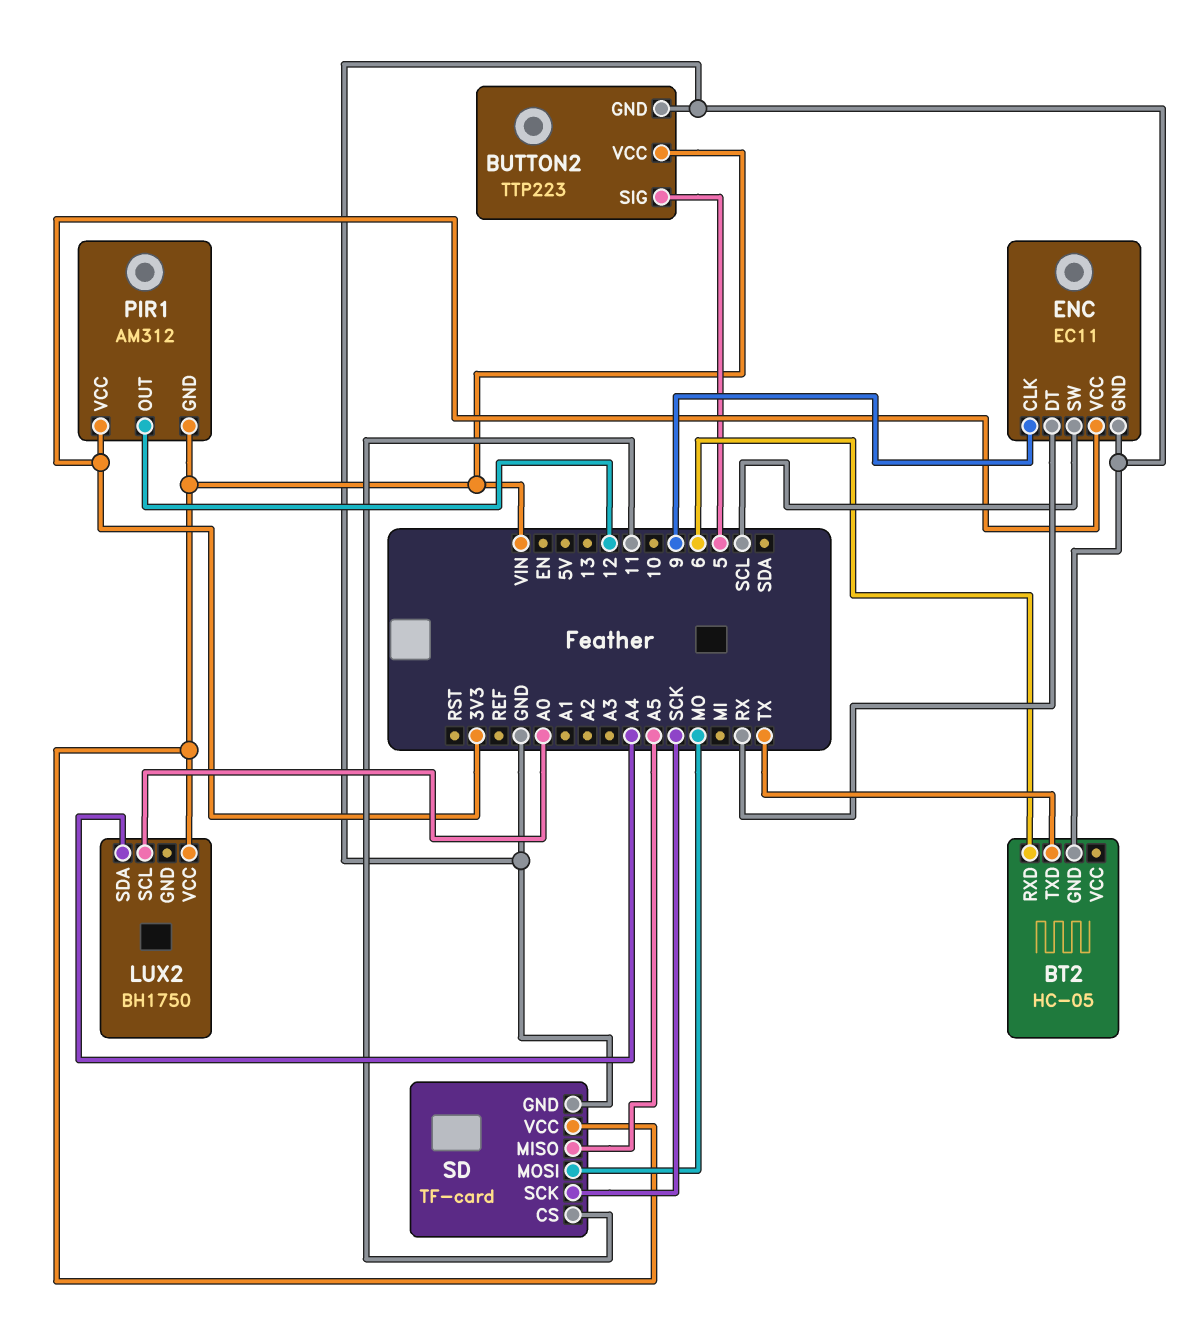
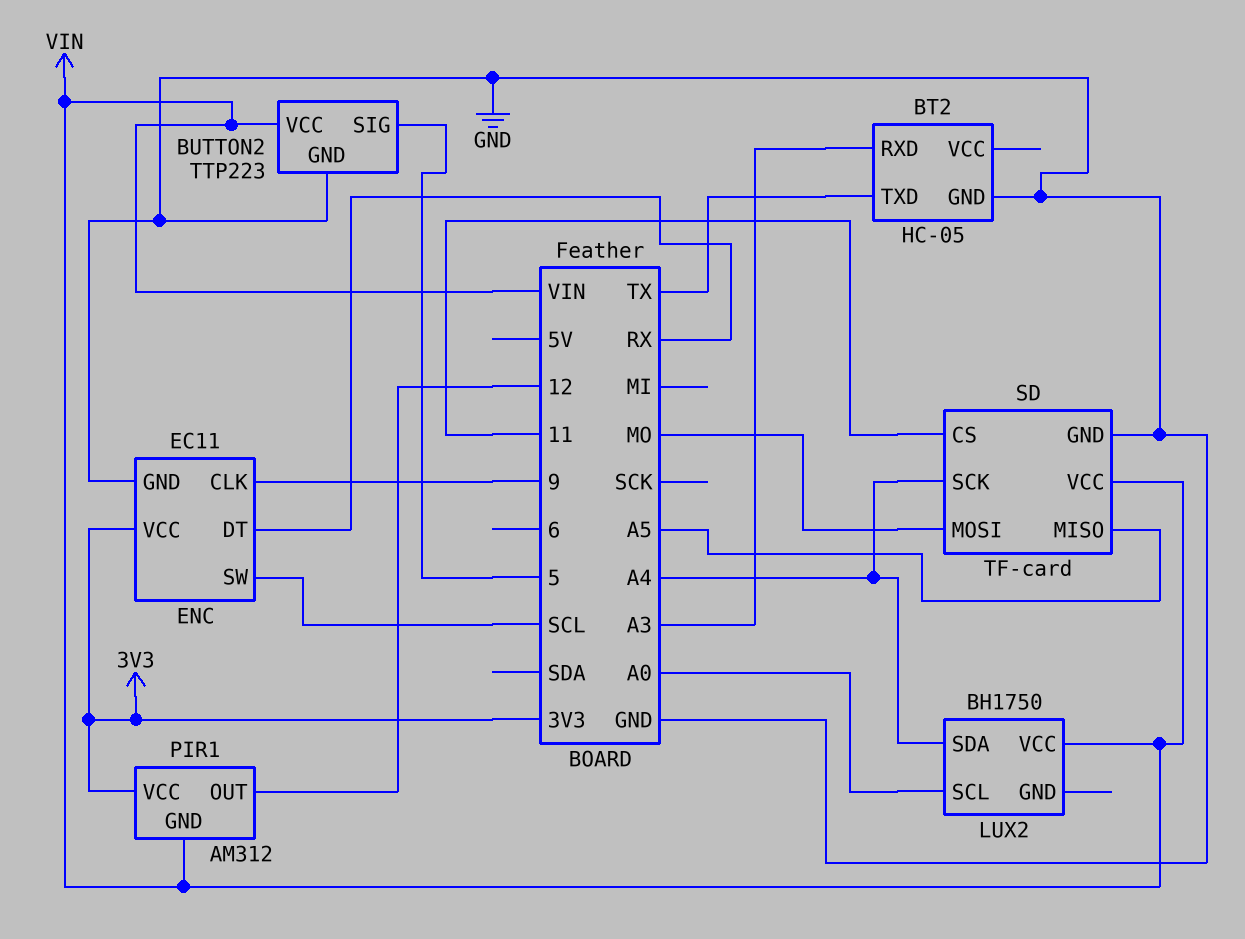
BT2 pin RXD: 6 -> A3
SD pin SCK: SCK -> A4

